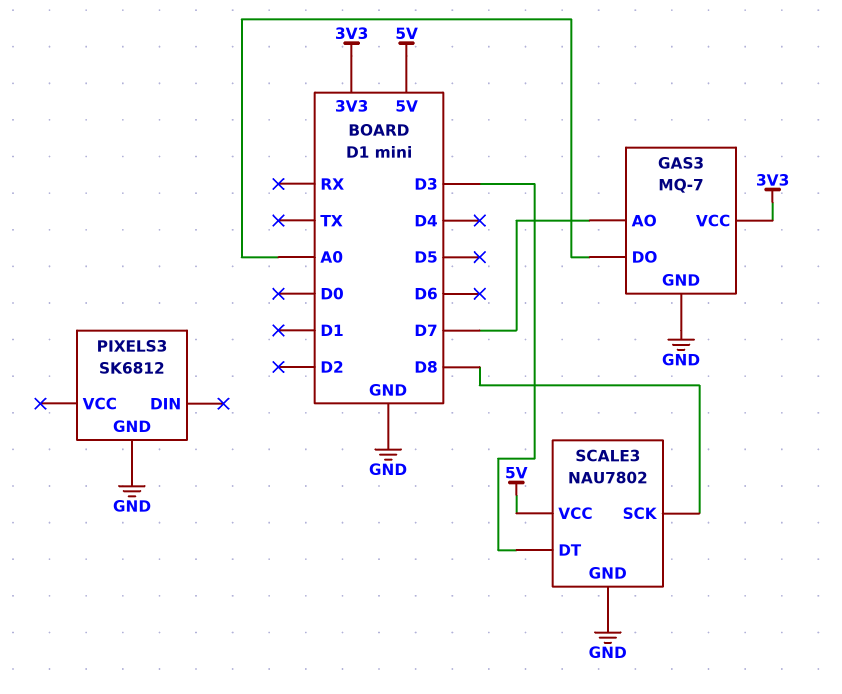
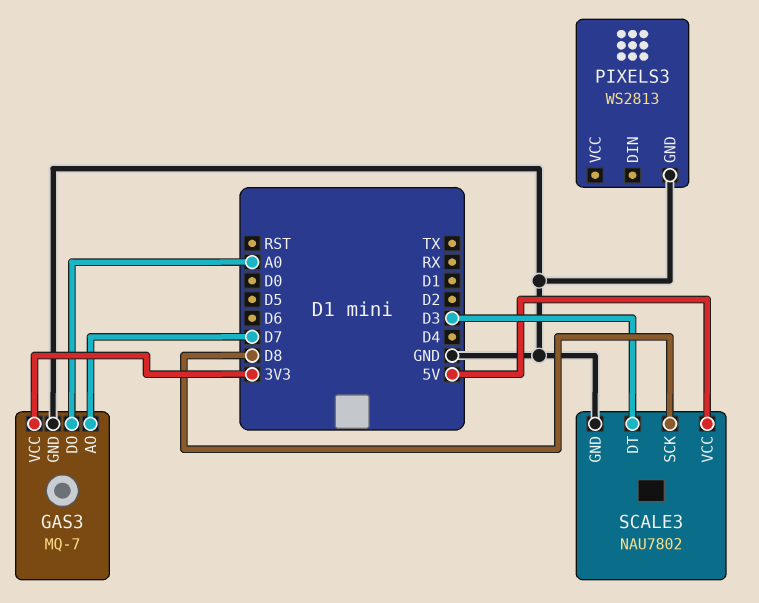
PIXELS3: SK6812 -> WS2813

